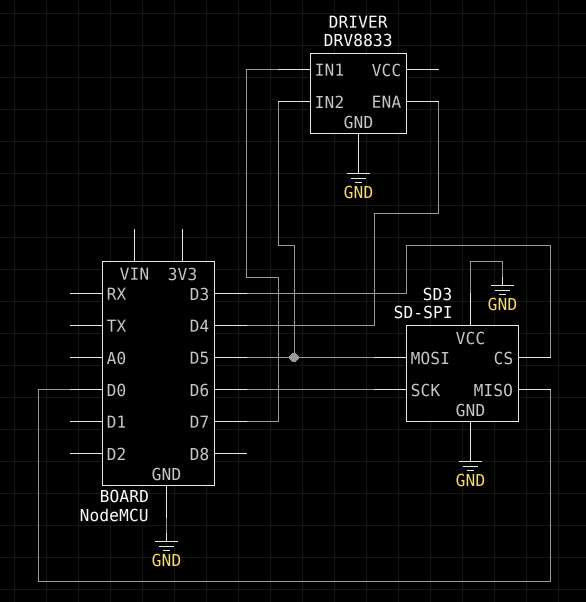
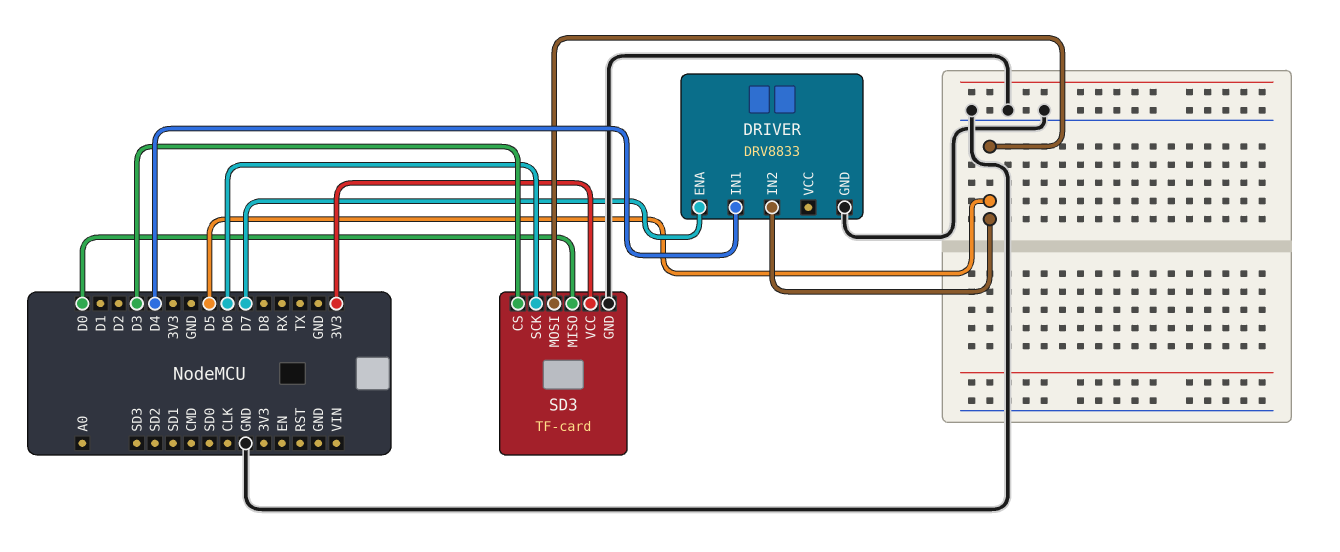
DRIVER pin ENA: D4 -> D7
DRIVER pin IN1: D7 -> D4
SD3: SD-SPI -> TF-card
SD3 pin VCC: GND -> 3V3

